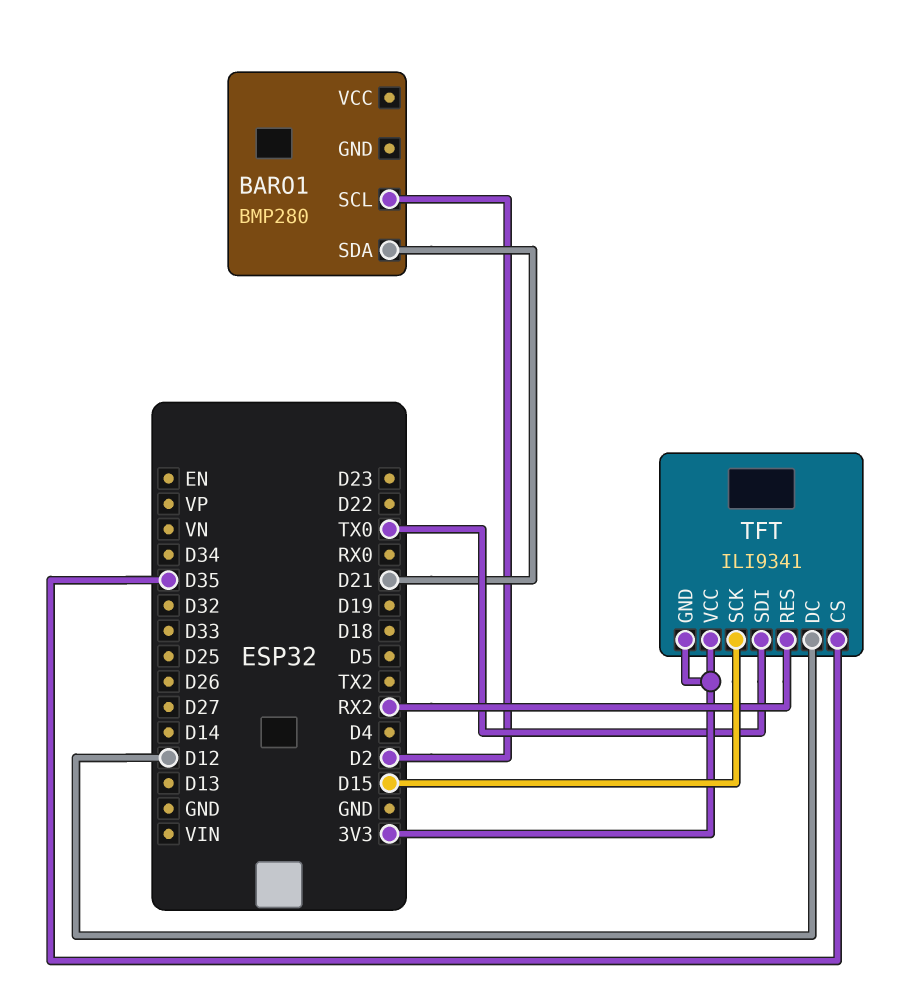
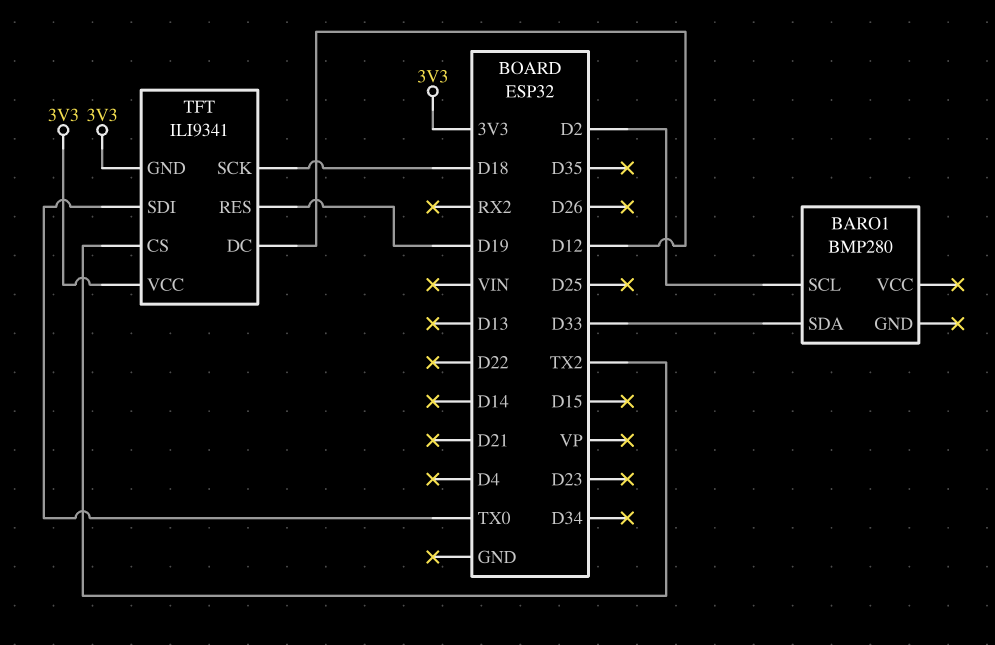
BARO1 pin SDA: D21 -> D33
TFT pin CS: D35 -> TX2
TFT pin RES: RX2 -> D19
TFT pin SCK: D15 -> D18

